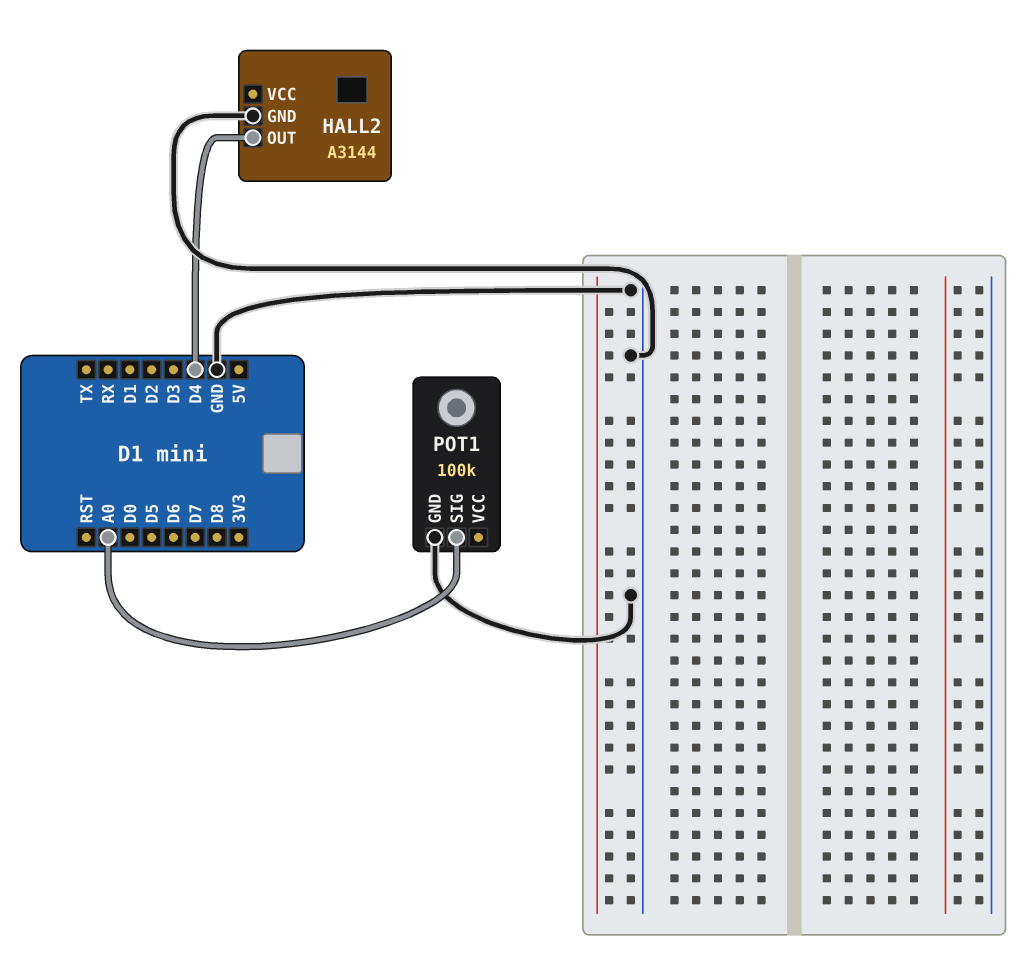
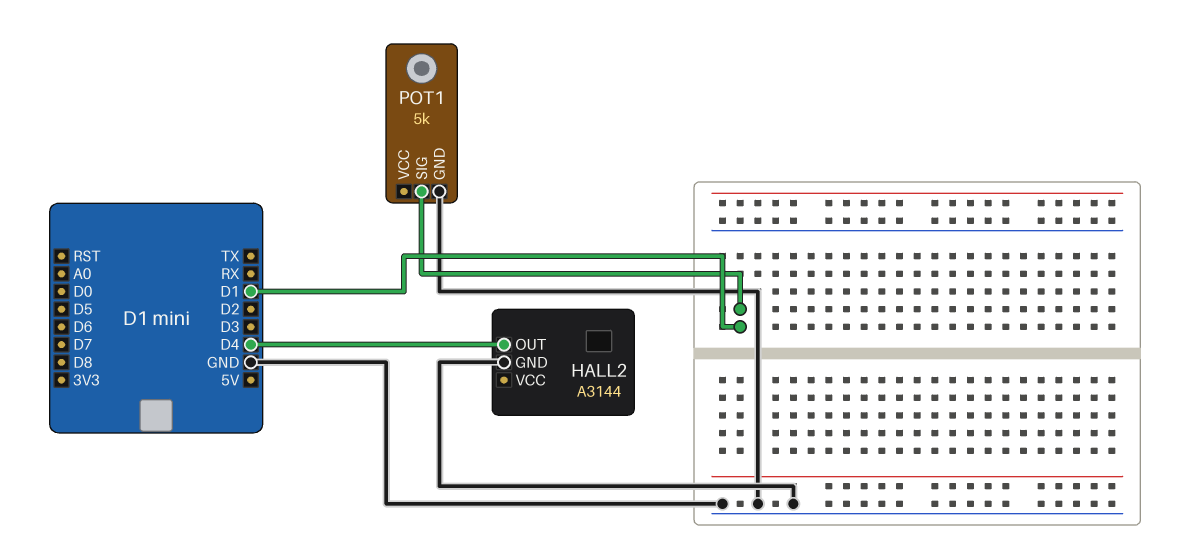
POT1: 100k -> 5k
POT1 pin SIG: A0 -> D1

